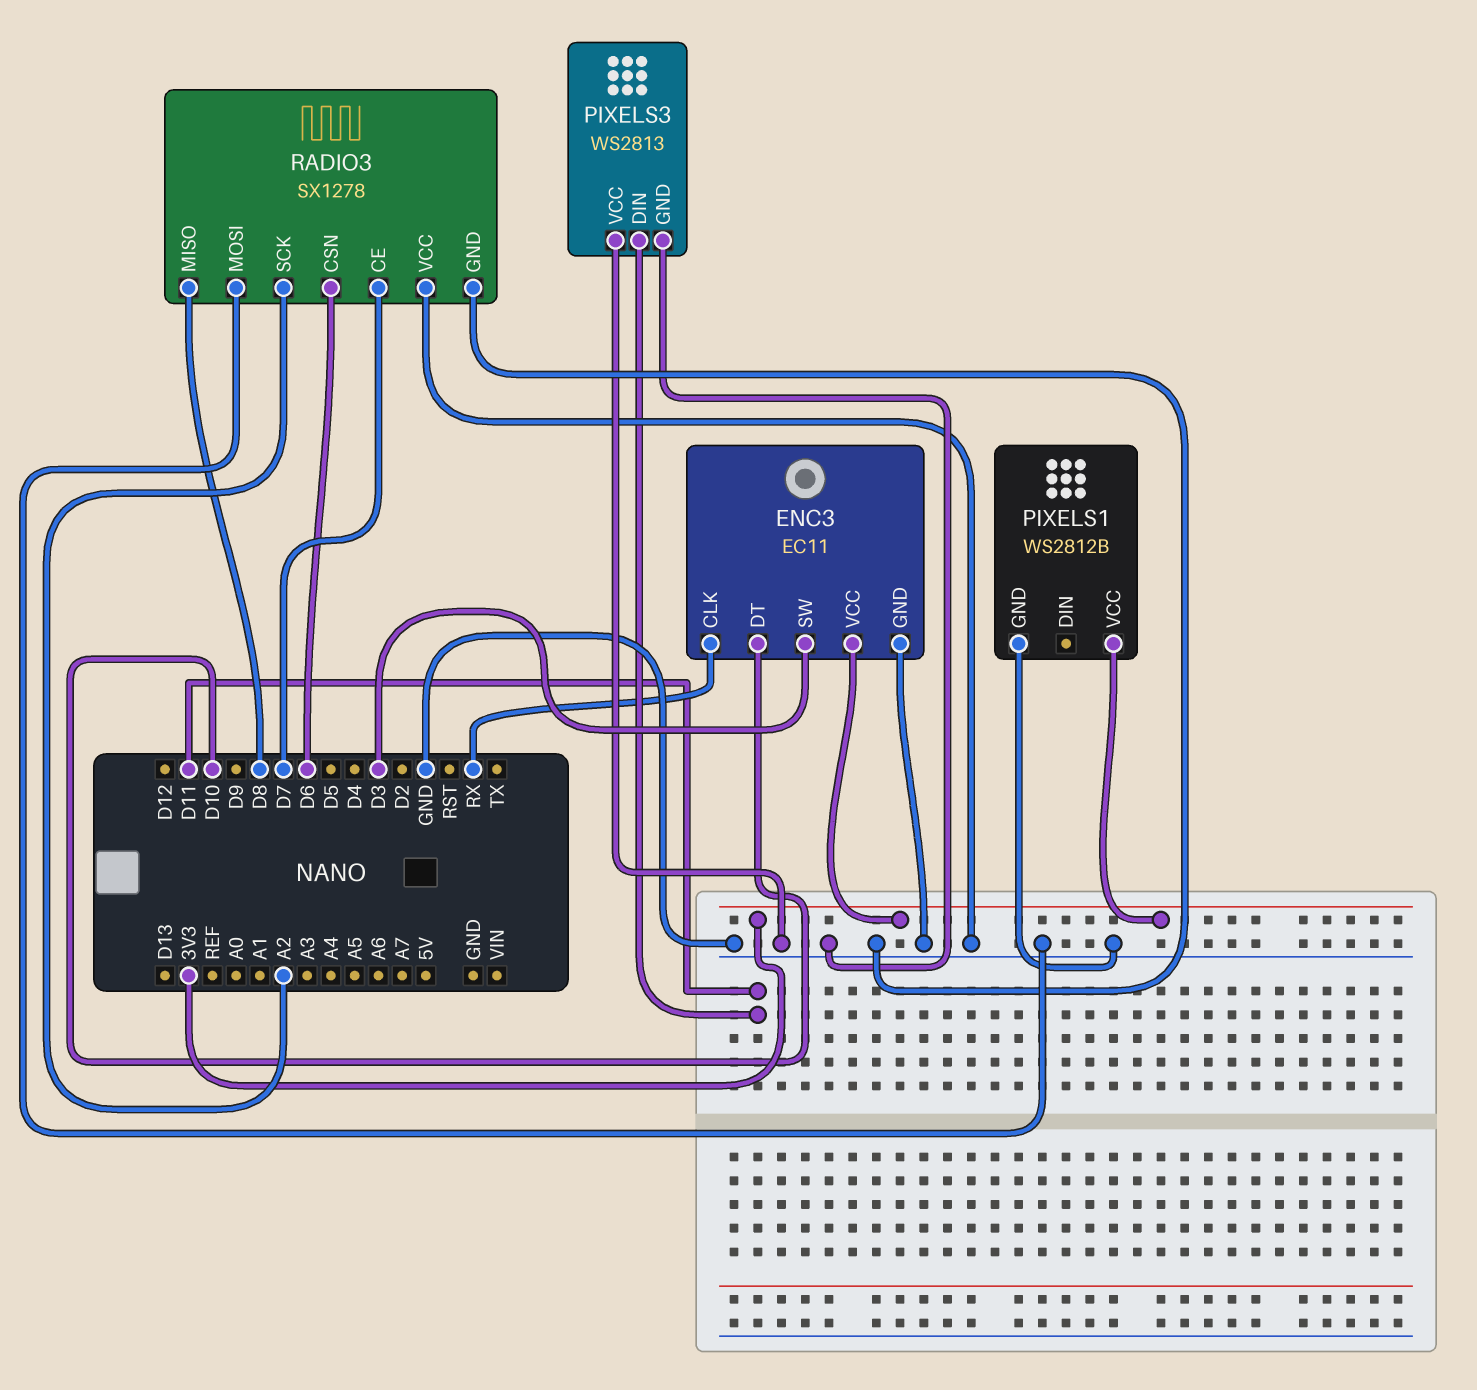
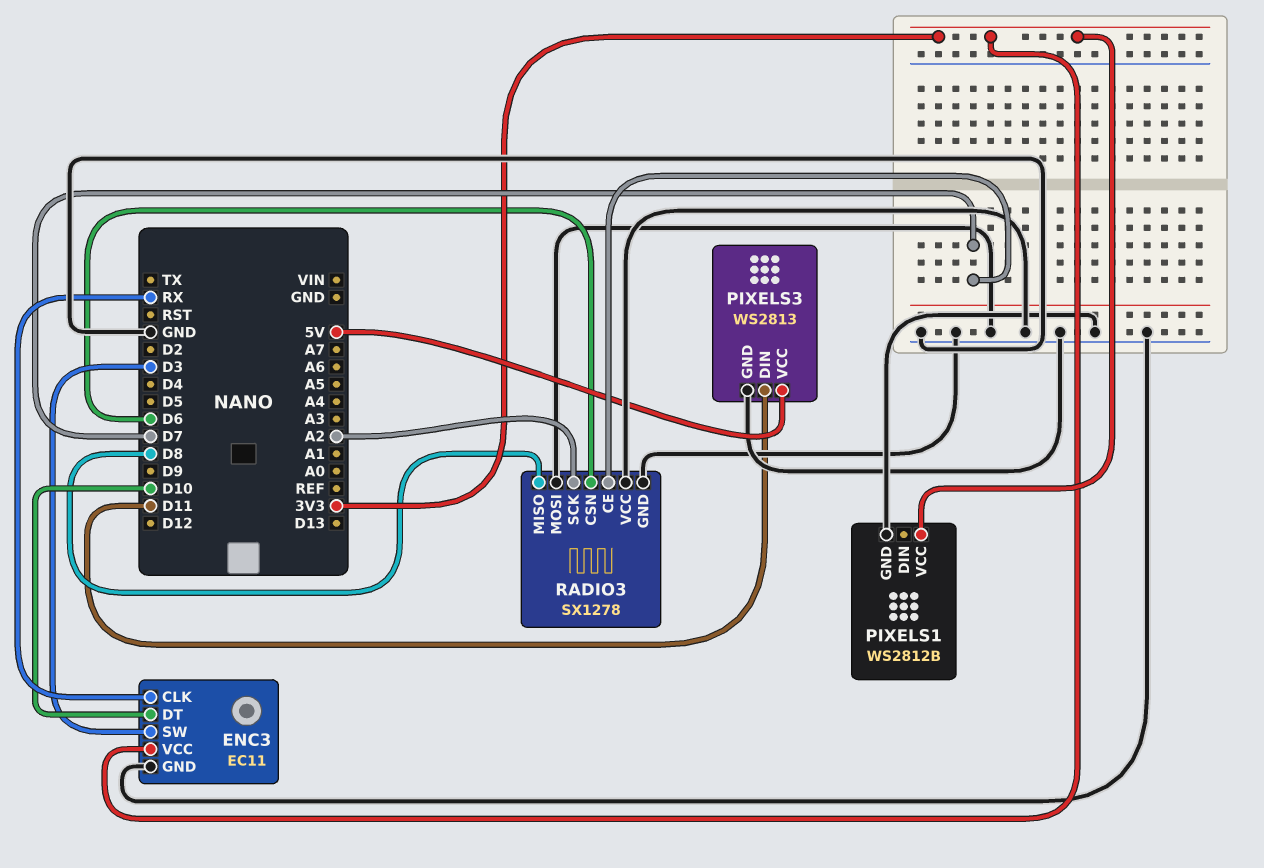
PIXELS3 pin VCC: GND -> 5V

